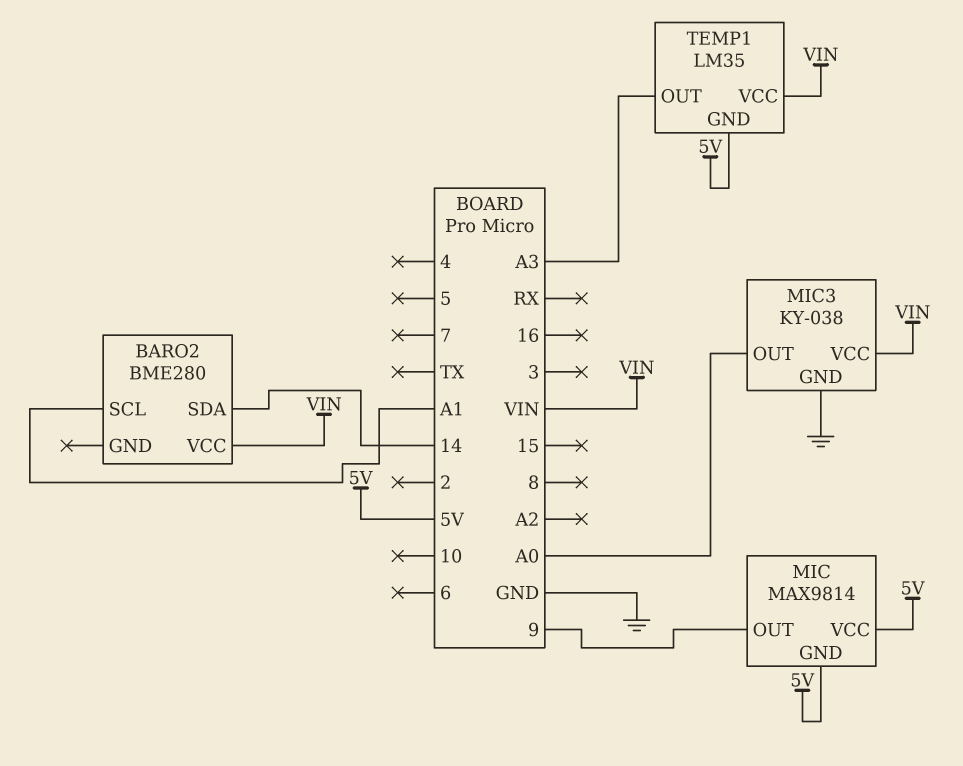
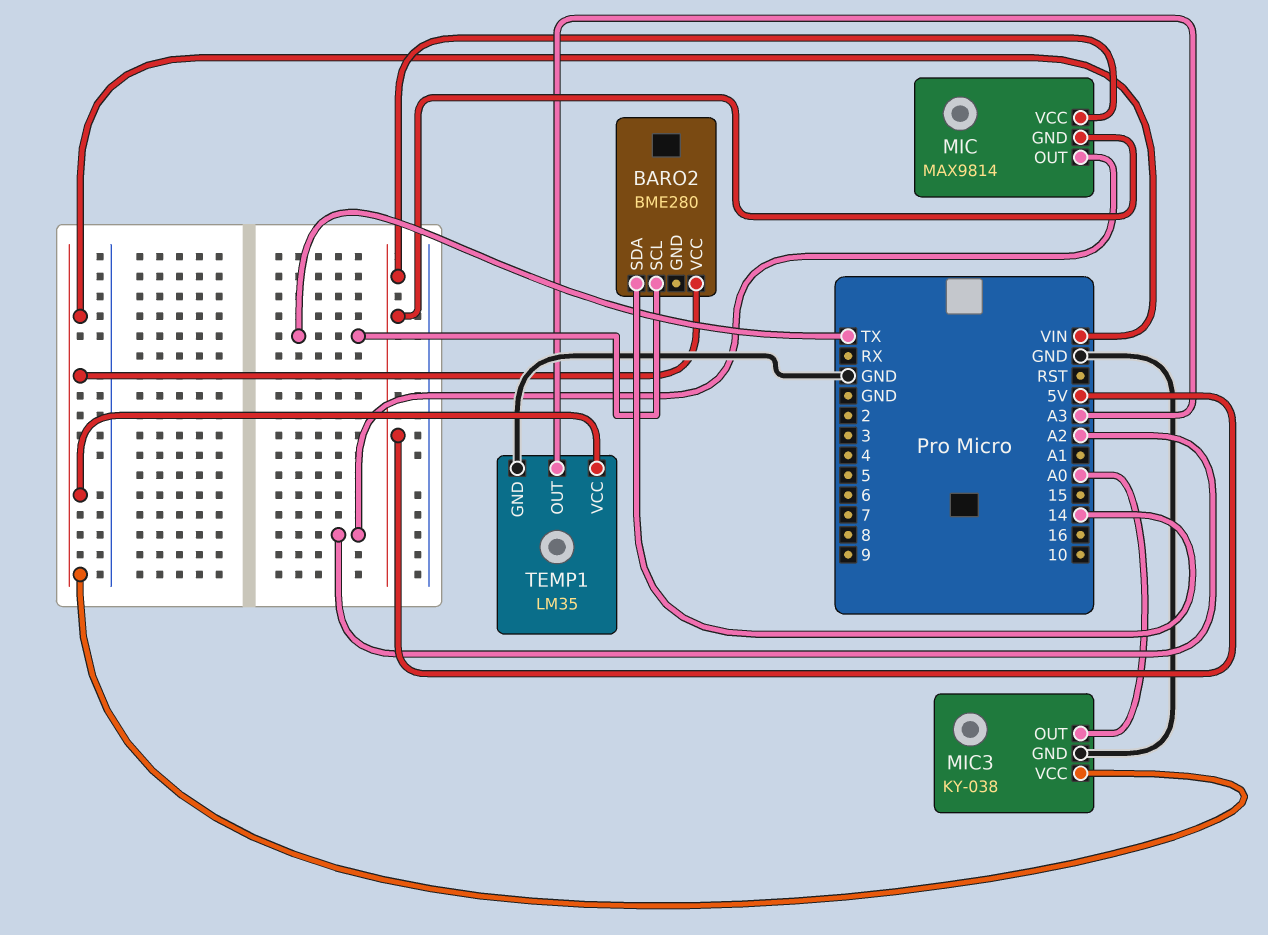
BARO2 pin SCL: A1 -> TX
MIC pin OUT: 9 -> A2
TEMP1 pin GND: 5V -> GND

